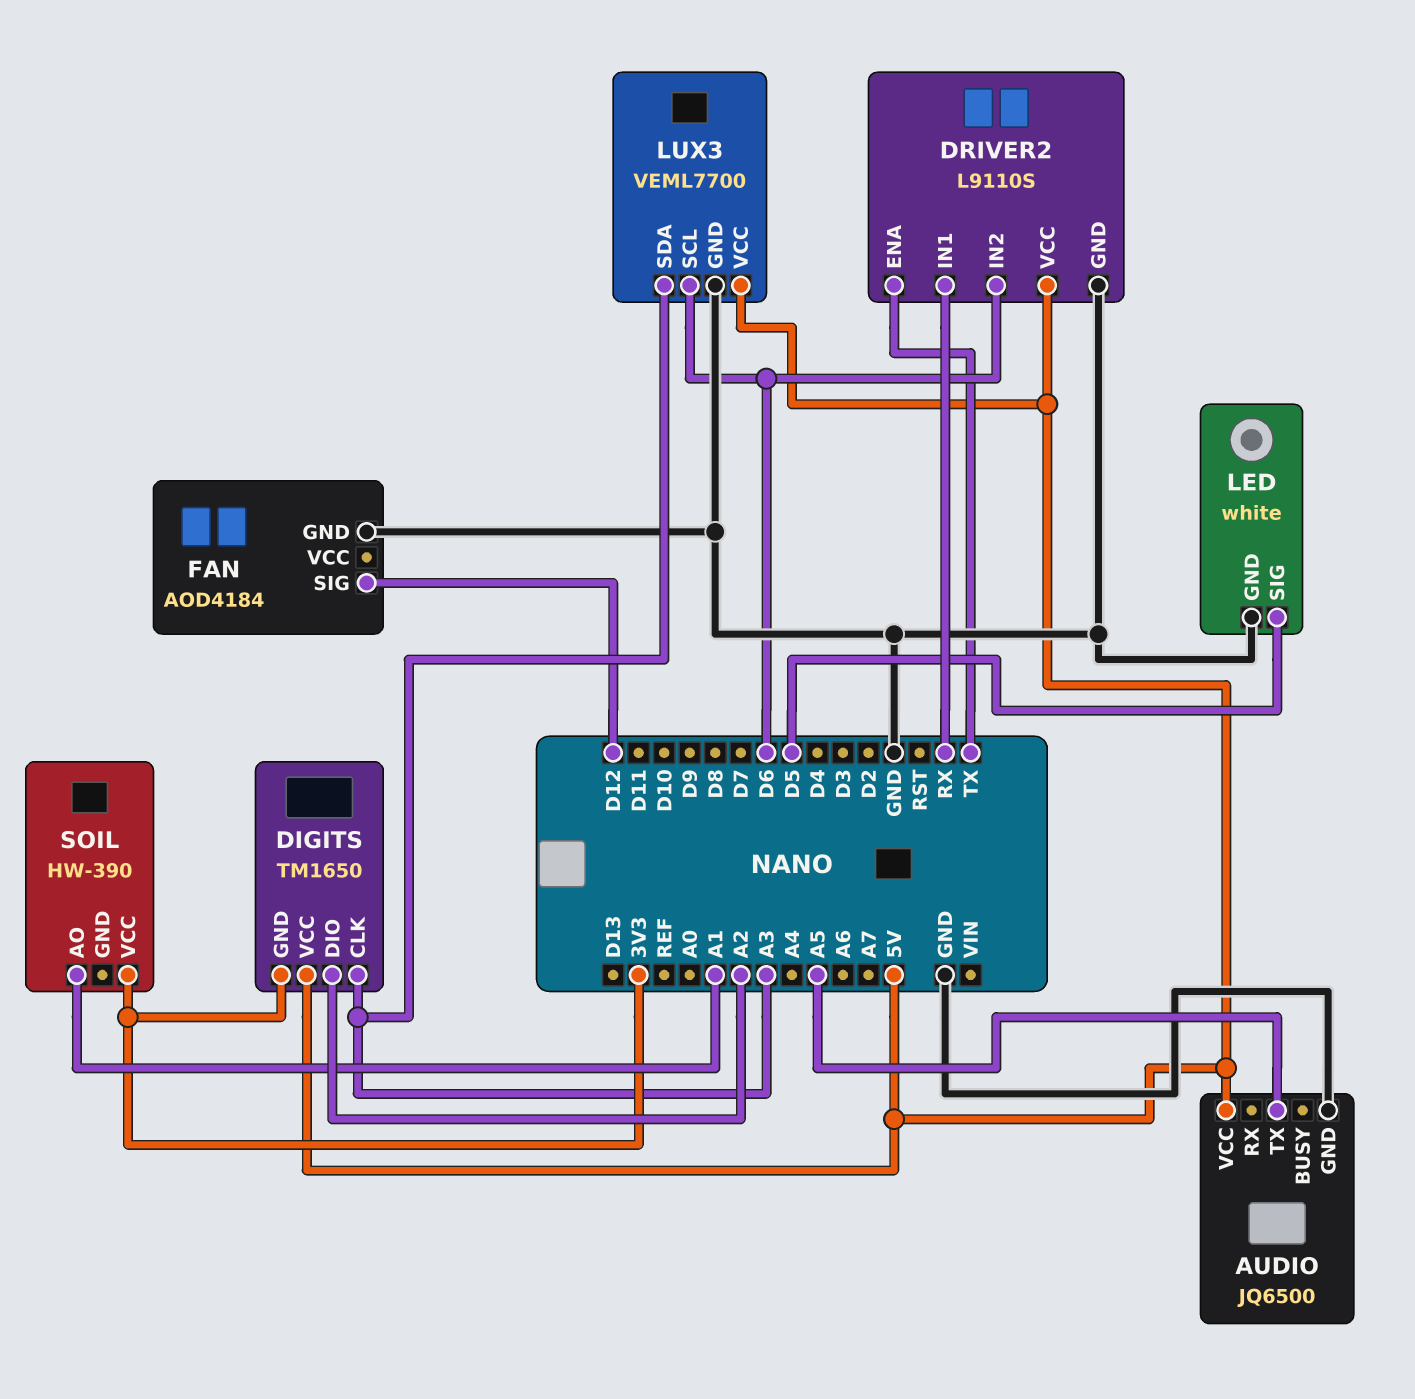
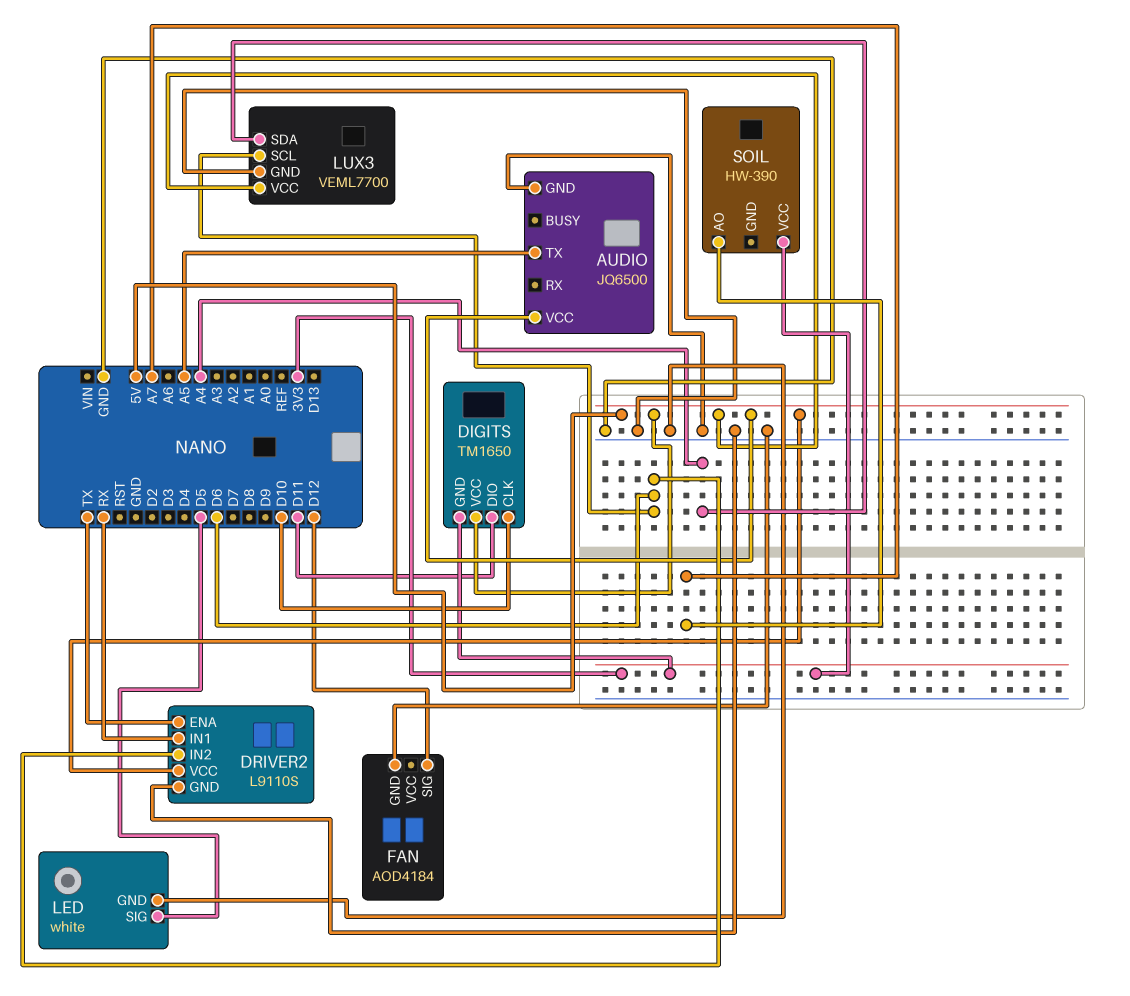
DIGITS pin CLK: A3 -> D10
DIGITS pin DIO: A2 -> D11
LUX3 pin SDA: A3 -> A4
SOIL pin AO: A1 -> A7

